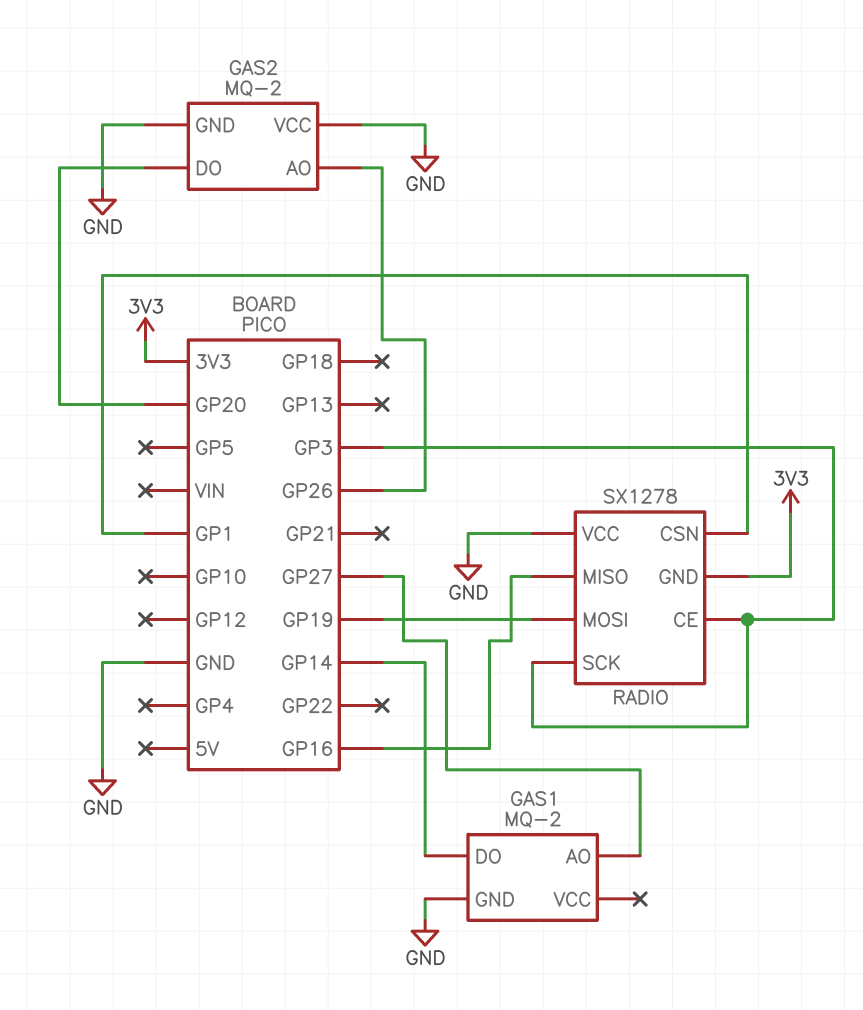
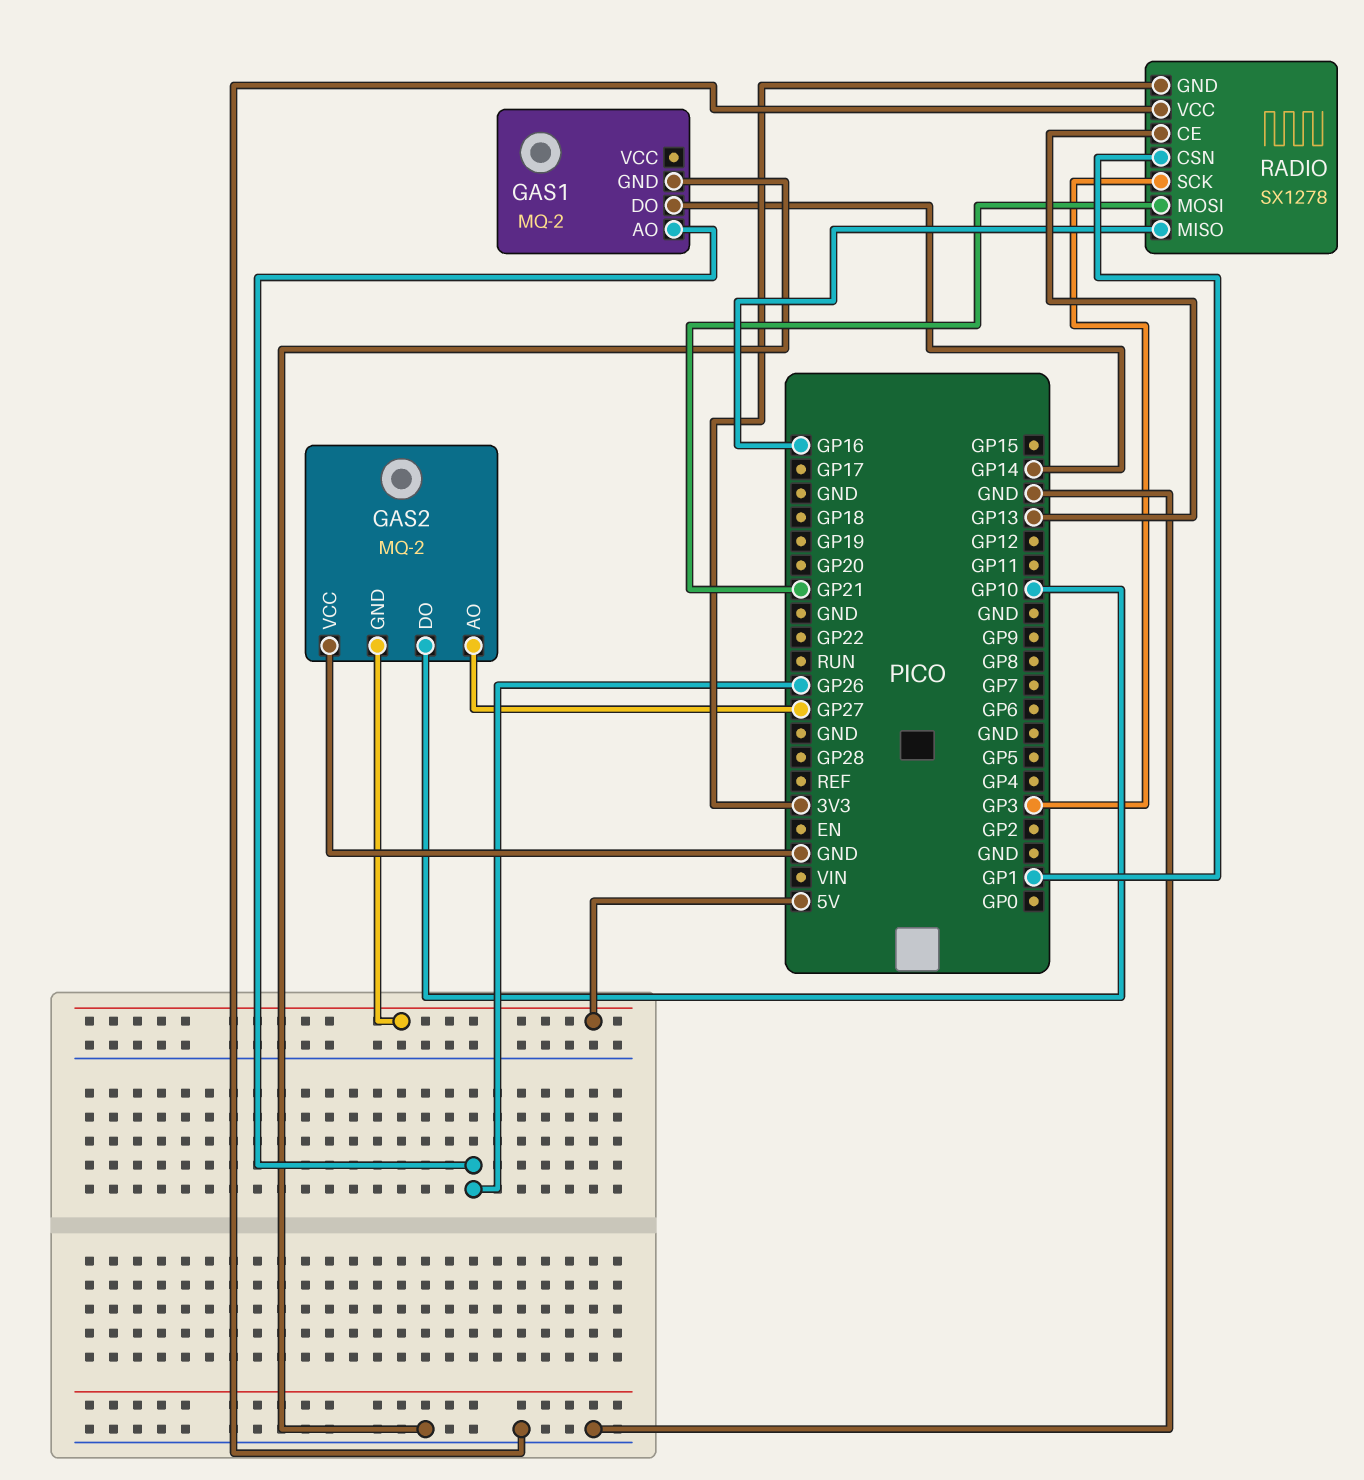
GAS1 pin AO: GP27 -> GP26
GAS2 pin AO: GP26 -> GP27
GAS2 pin DO: GP20 -> GP10
GAS2 pin GND: GND -> 5V
RADIO pin CE: GP3 -> GP13
RADIO pin MOSI: GP19 -> GP21

